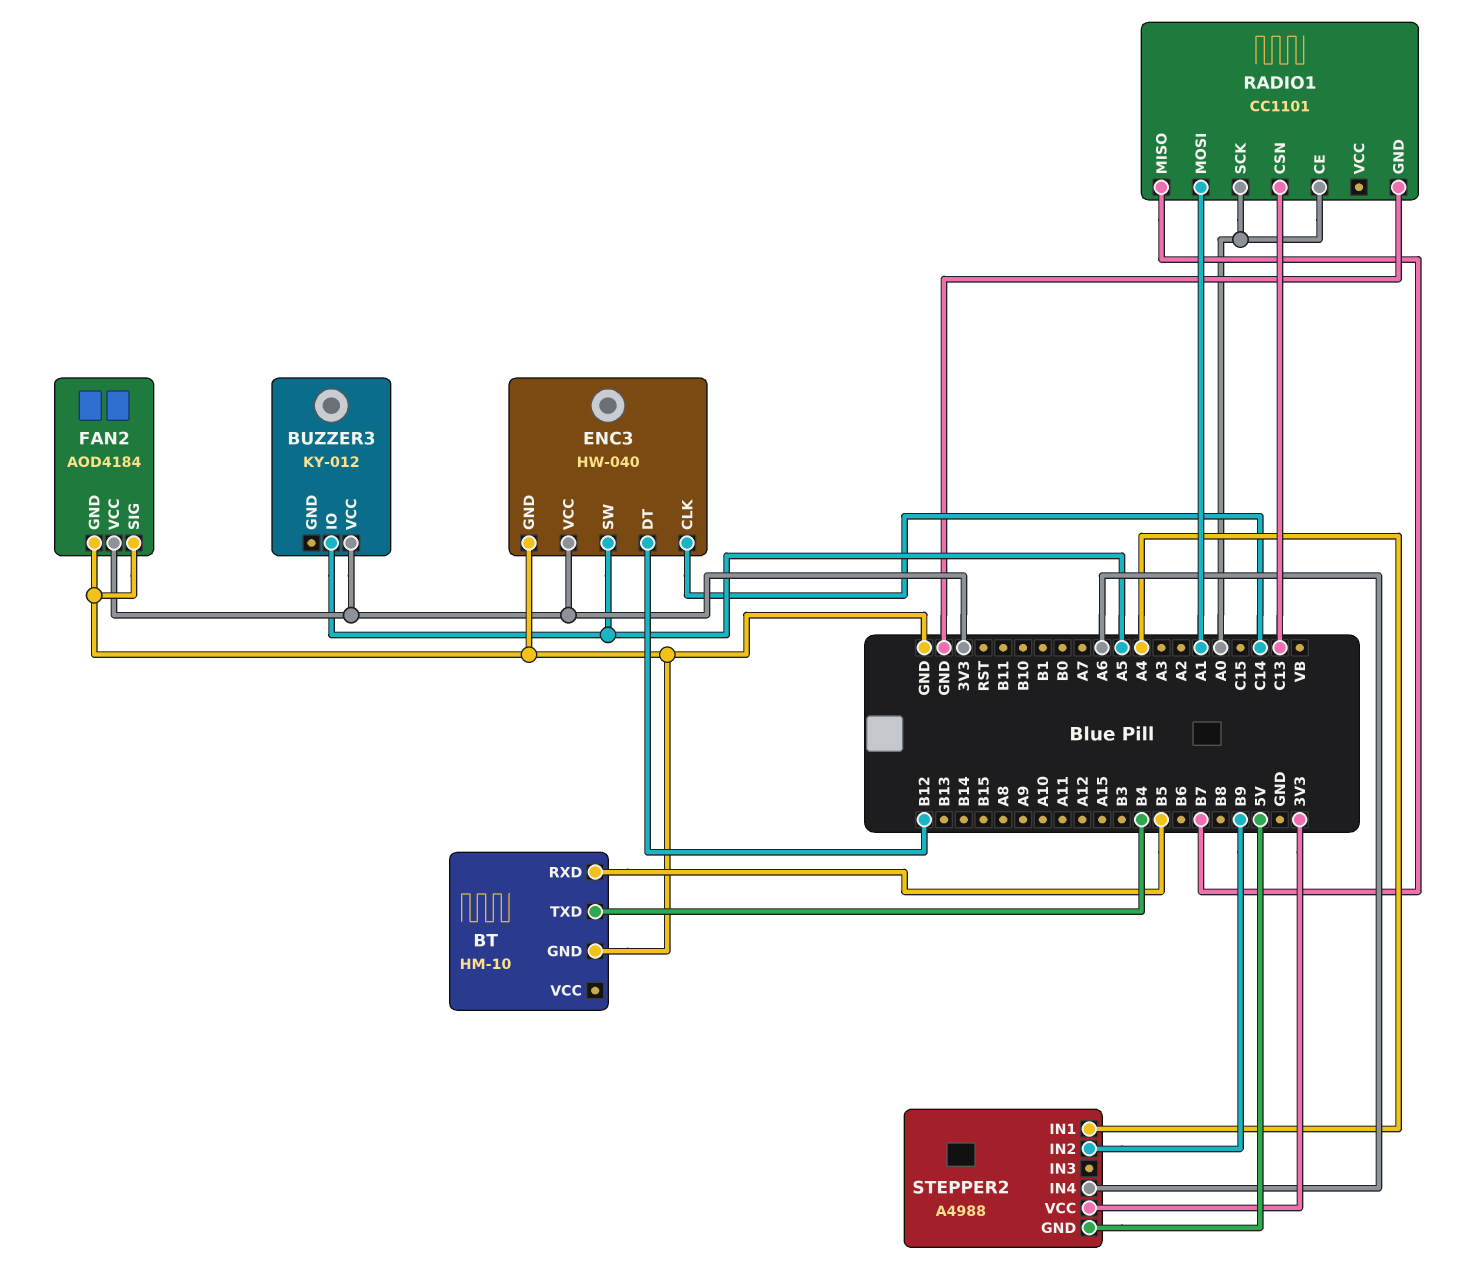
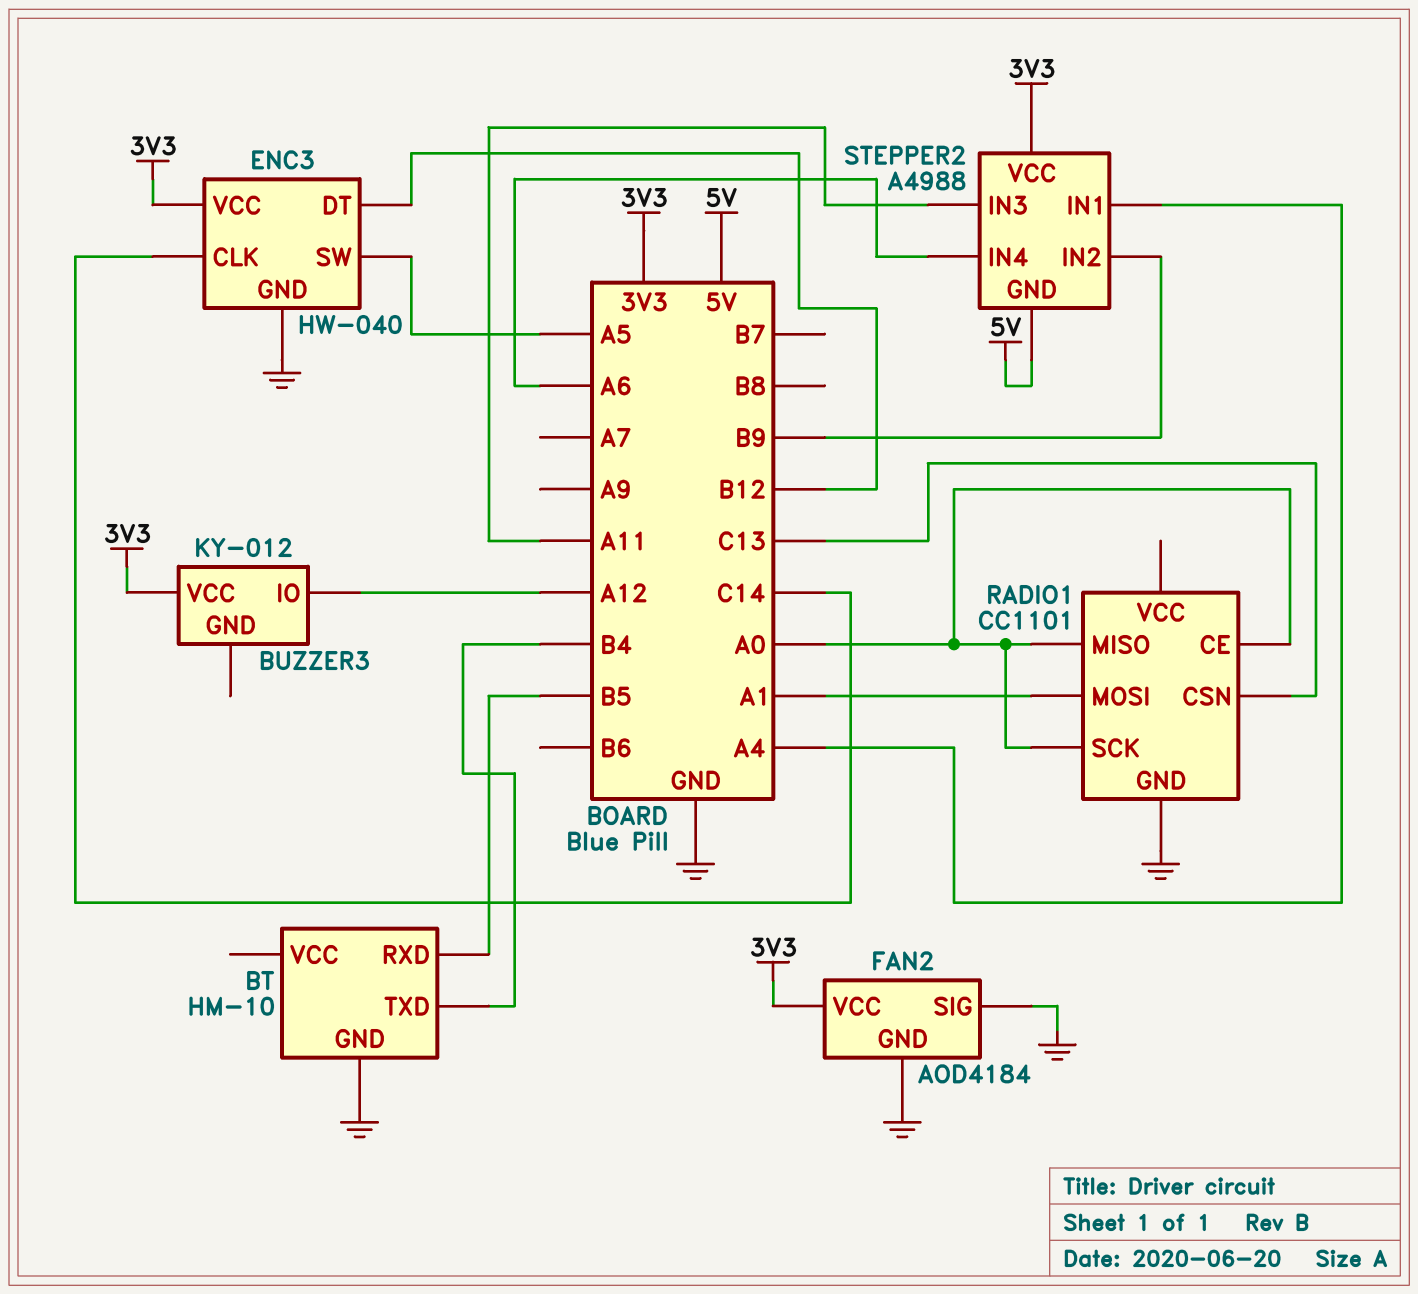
BUZZER3 pin IO: A5 -> A12
RADIO1 pin MISO: B7 -> A0
STEPPER2 pin IN3: none -> A11

